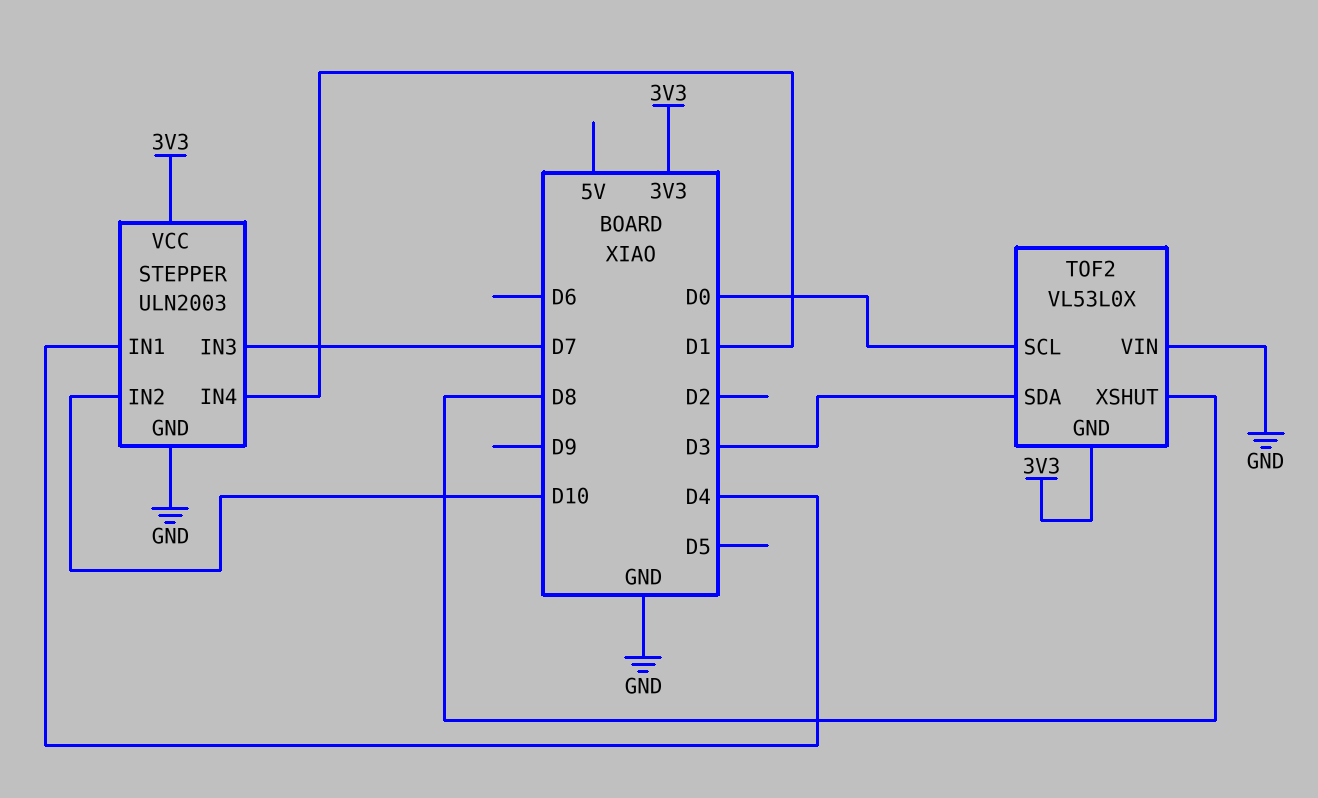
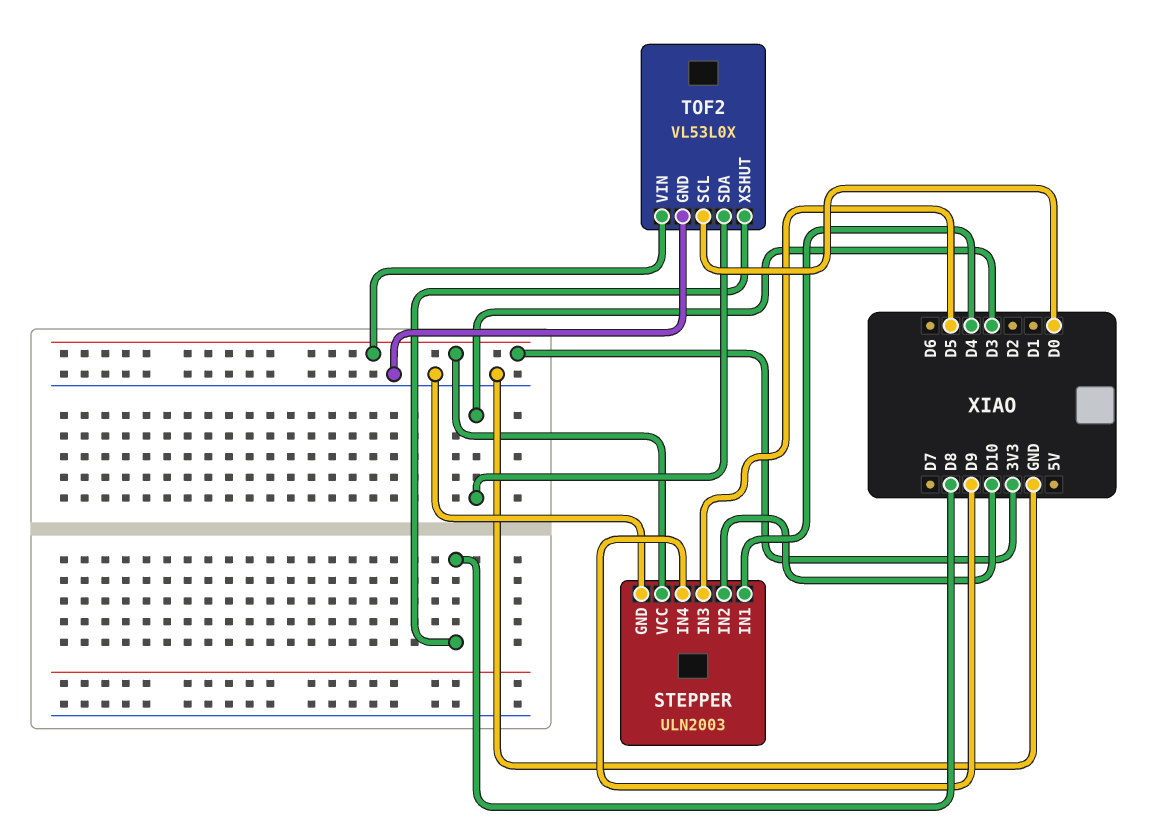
STEPPER pin IN3: D7 -> D5
STEPPER pin IN4: D1 -> D9
TOF2 pin GND: 3V3 -> GND
TOF2 pin VIN: GND -> 3V3

